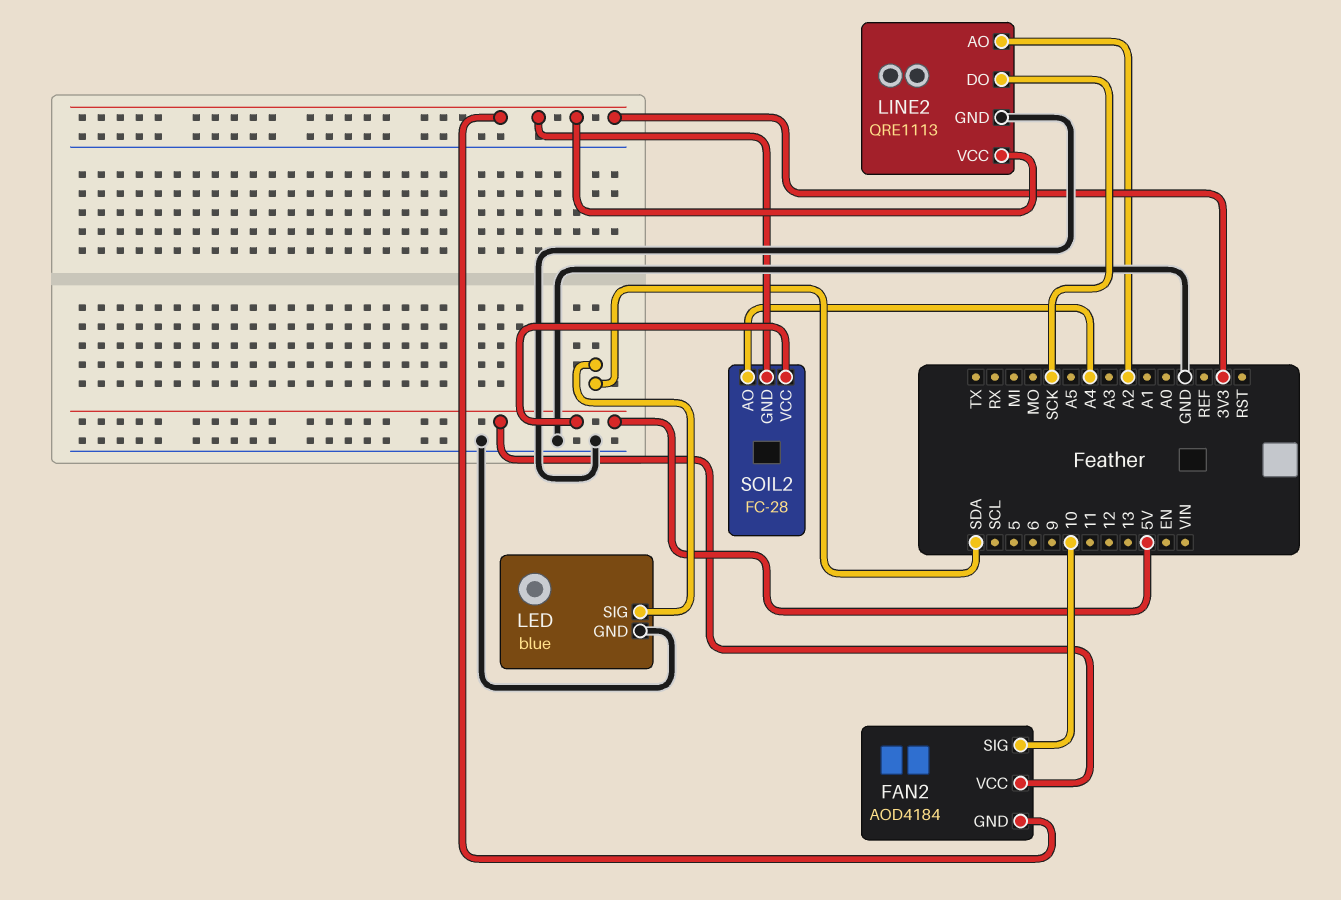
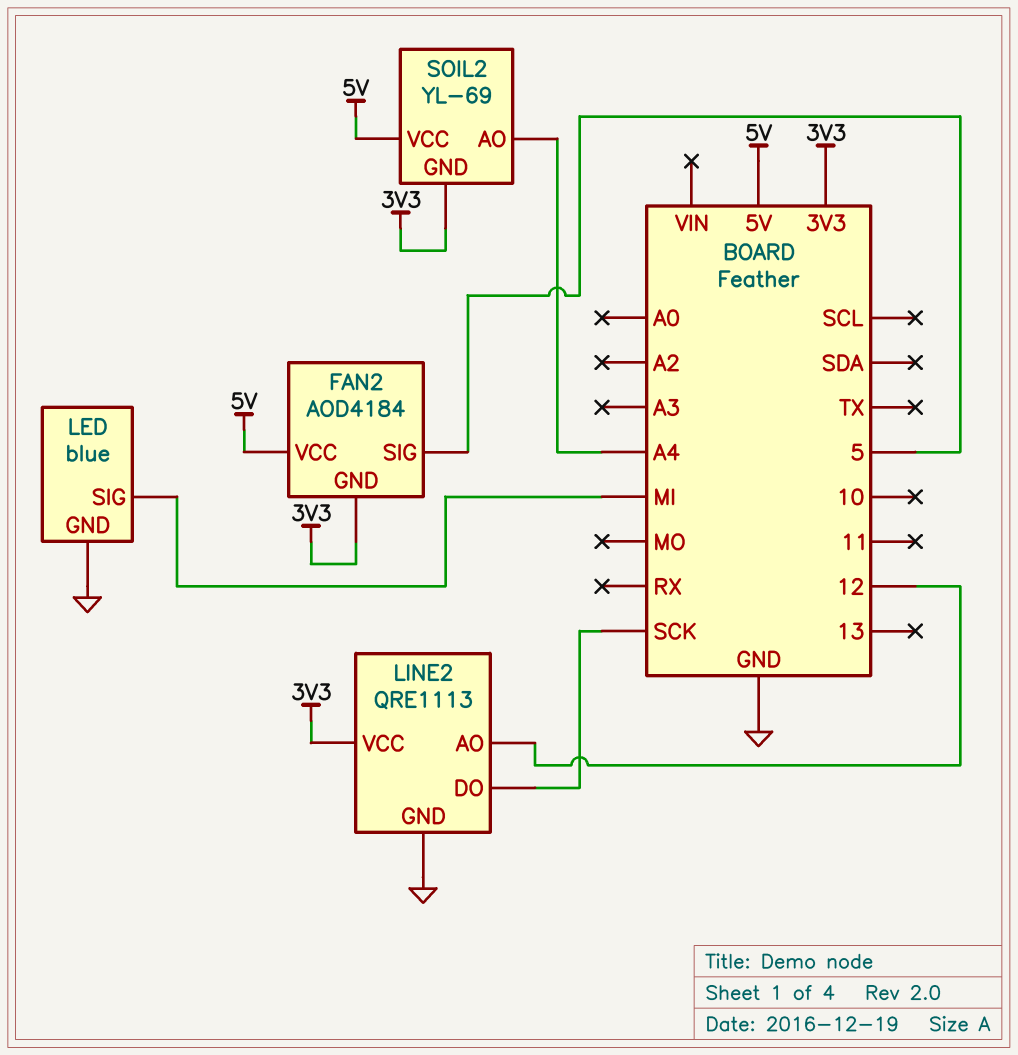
FAN2 pin SIG: 10 -> 5
LED pin SIG: SDA -> MI
LINE2 pin AO: A2 -> 12
SOIL2: FC-28 -> YL-69

